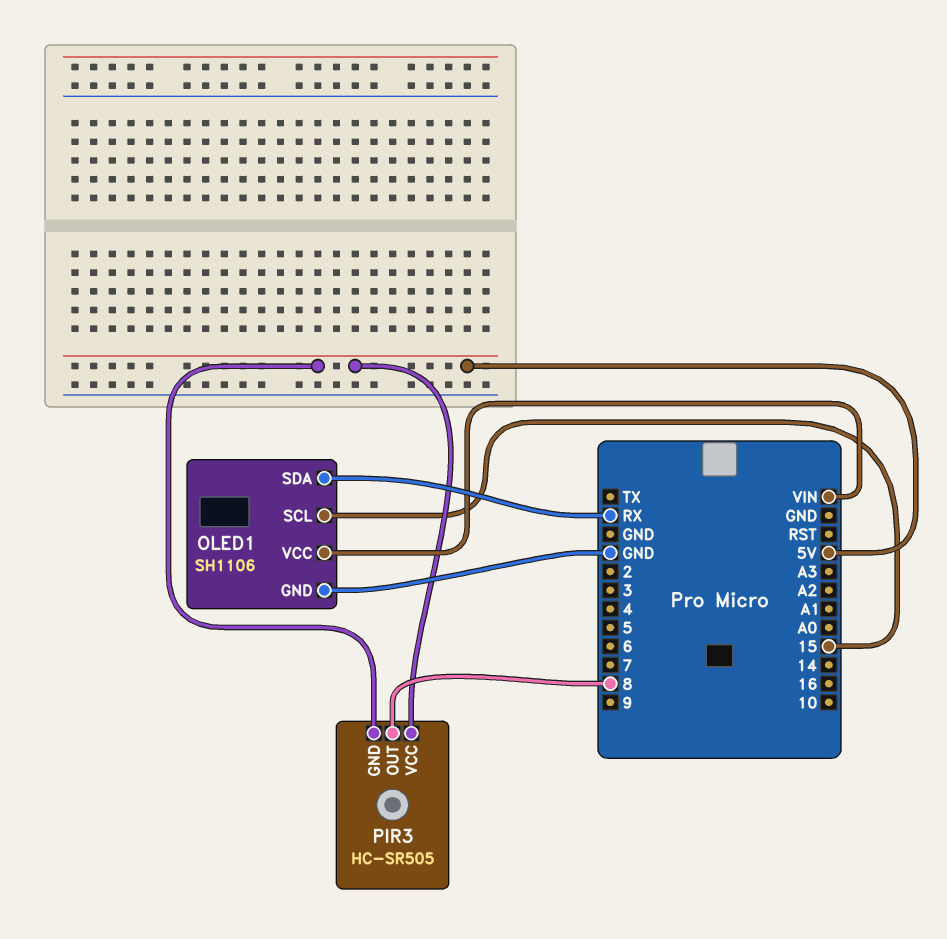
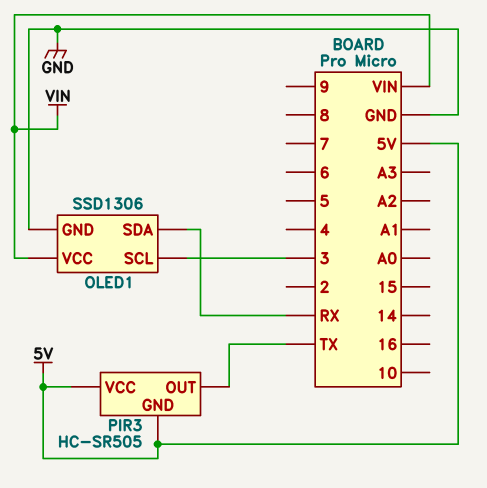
OLED1: SH1106 -> SSD1306
OLED1 pin SCL: 15 -> 3
PIR3 pin OUT: 8 -> TX

